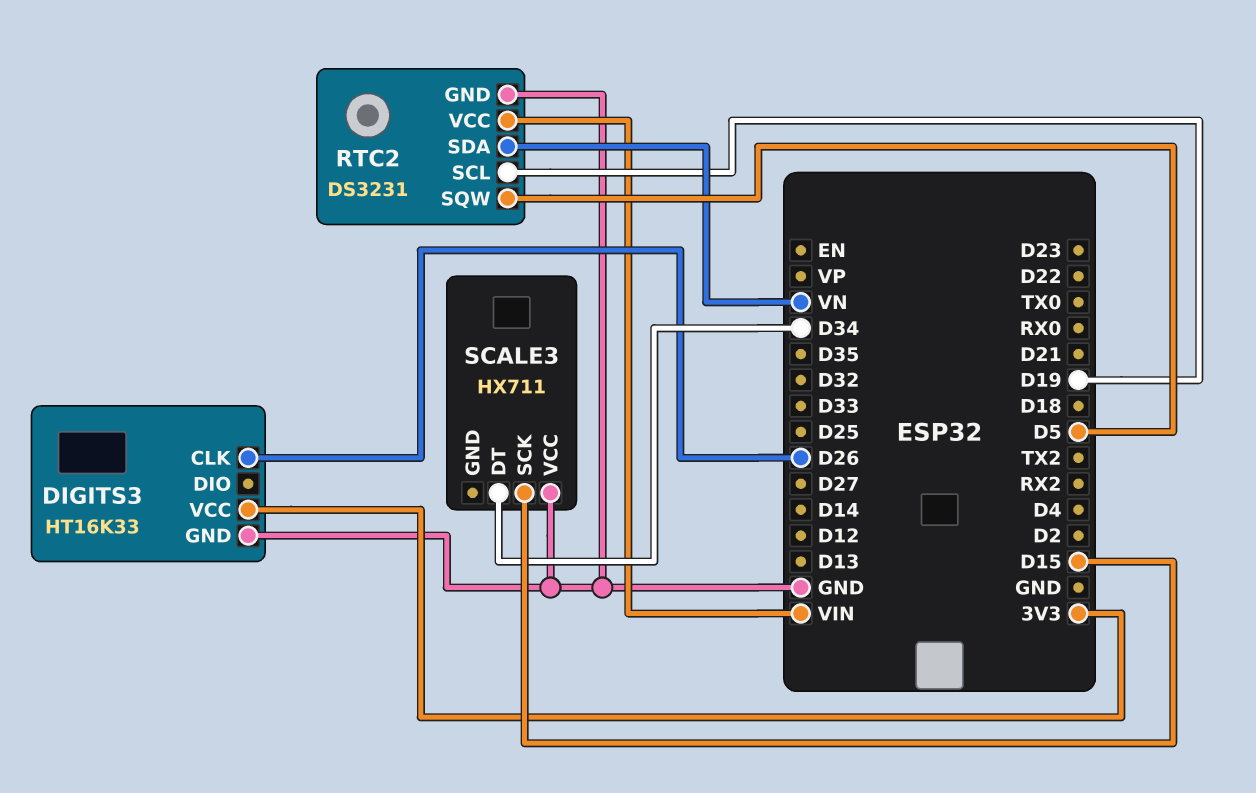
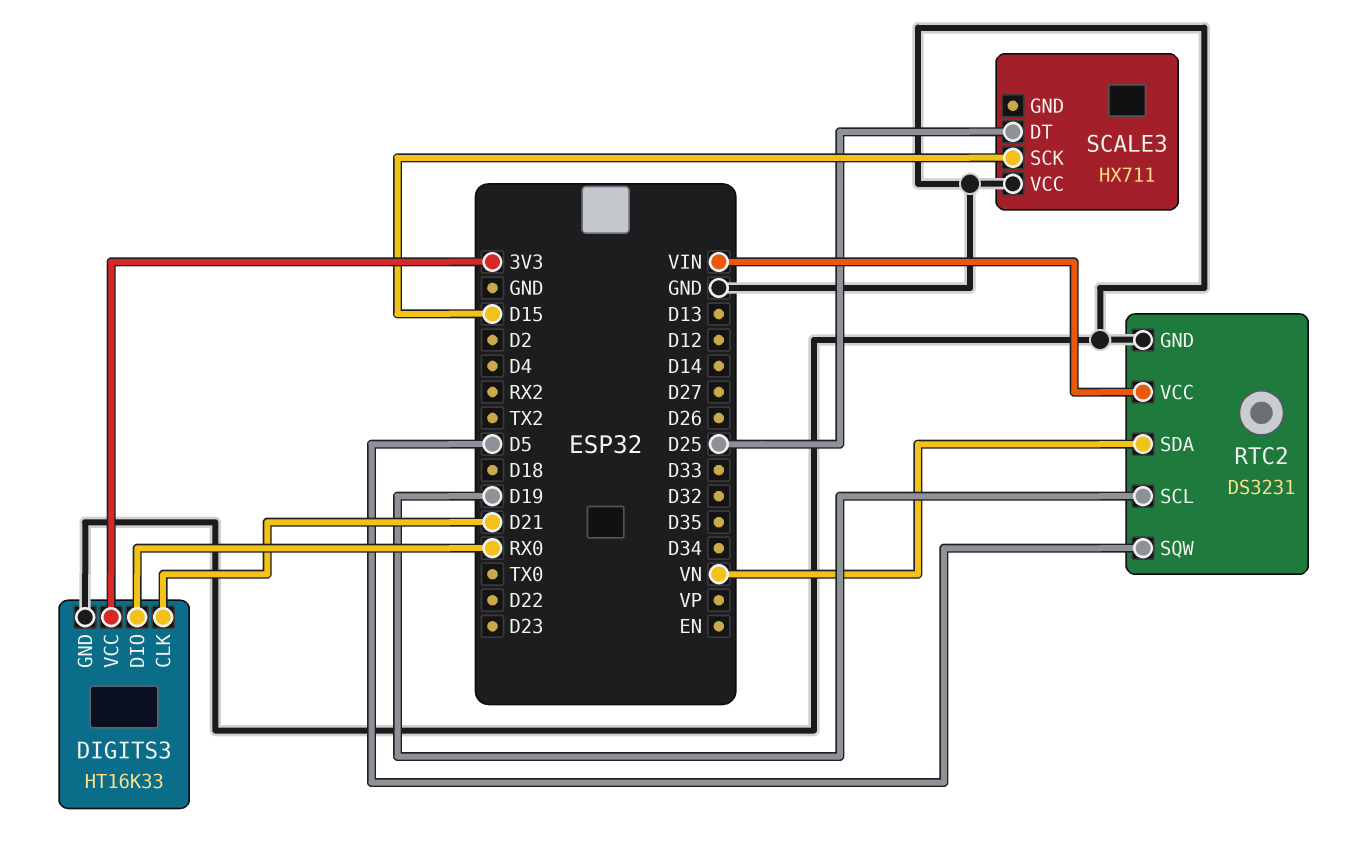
DIGITS3 pin CLK: D26 -> D21
DIGITS3 pin DIO: none -> RX0
SCALE3 pin DT: D34 -> D25

